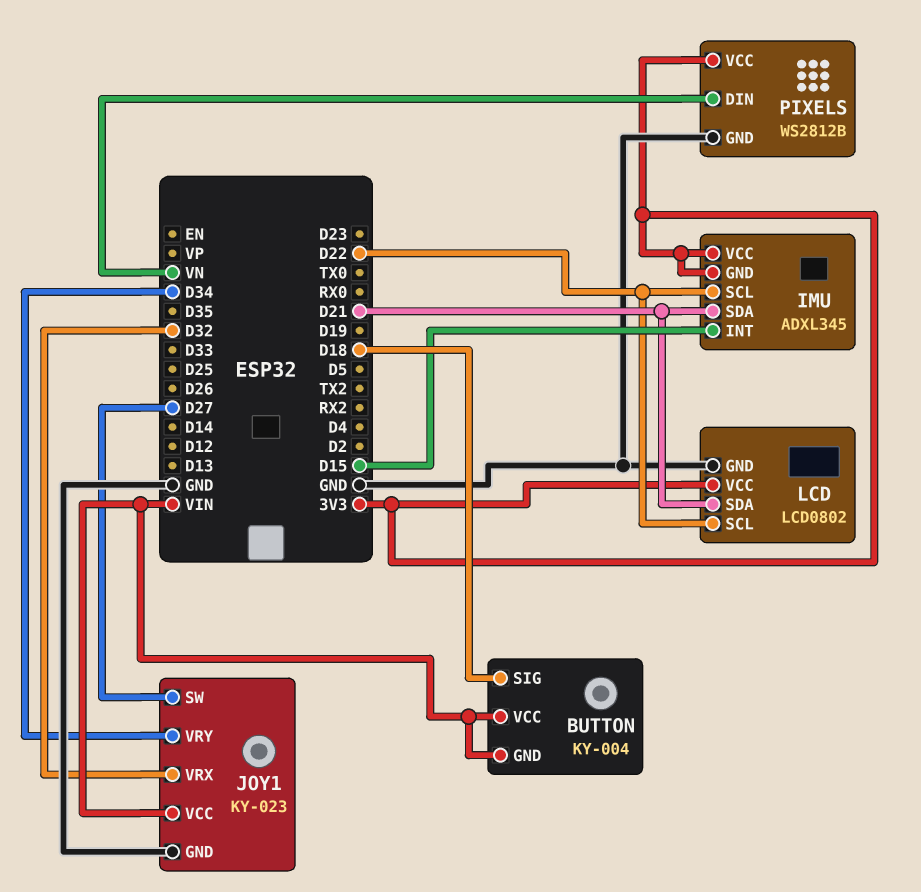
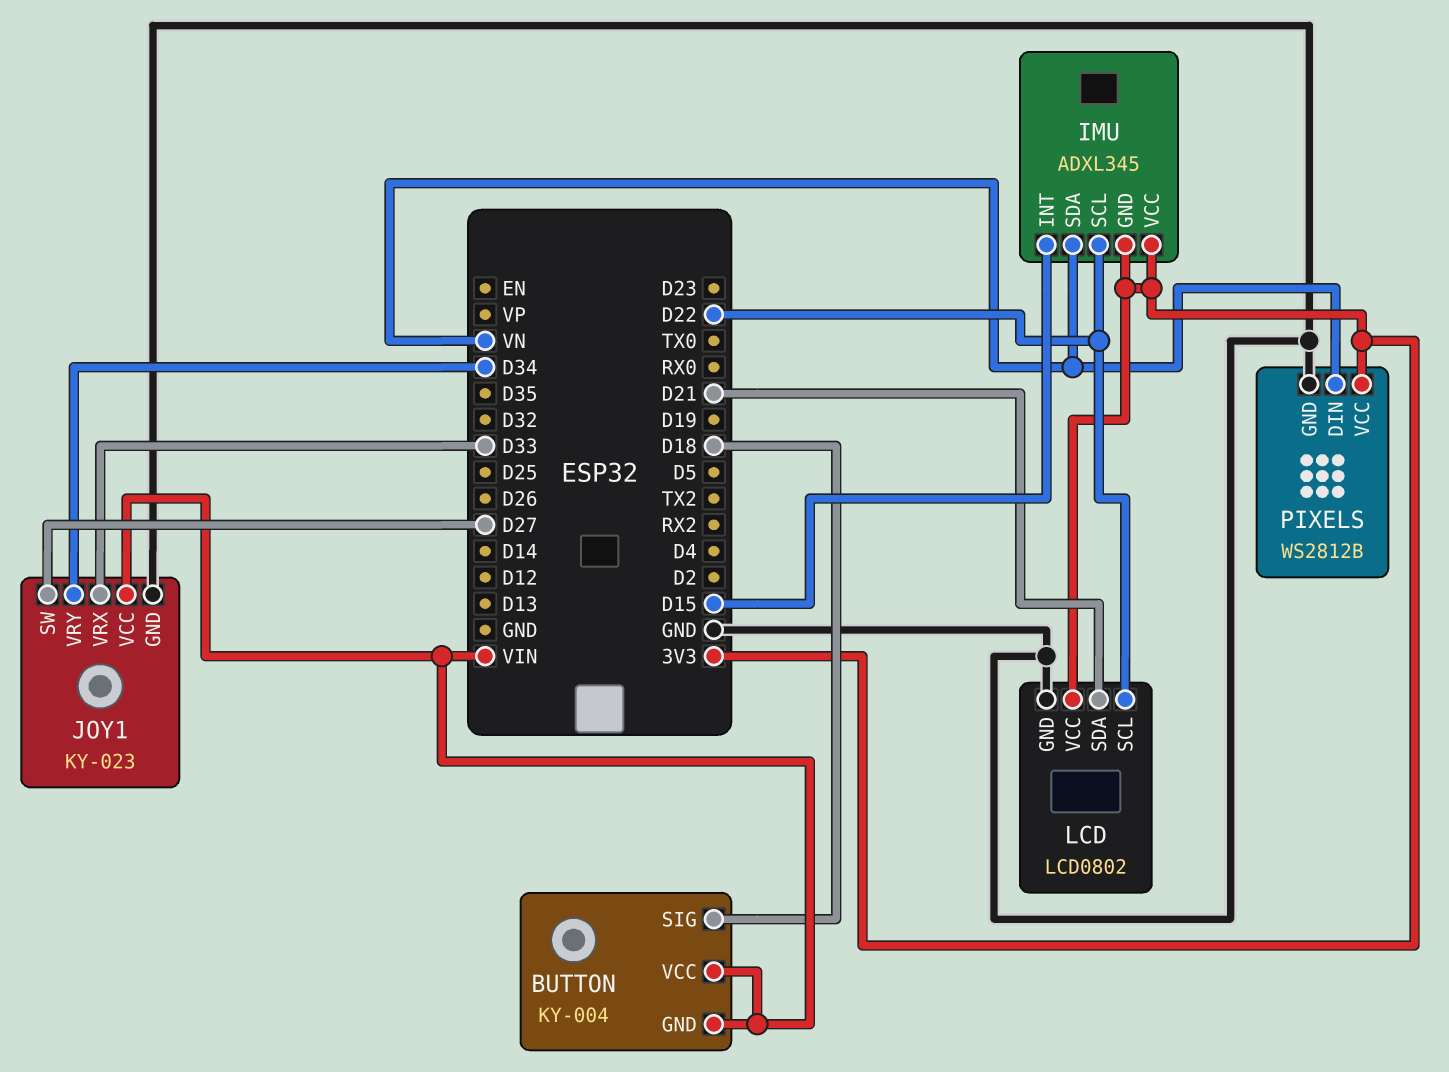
IMU pin SDA: D21 -> VN
JOY1 pin VRX: D32 -> D33

